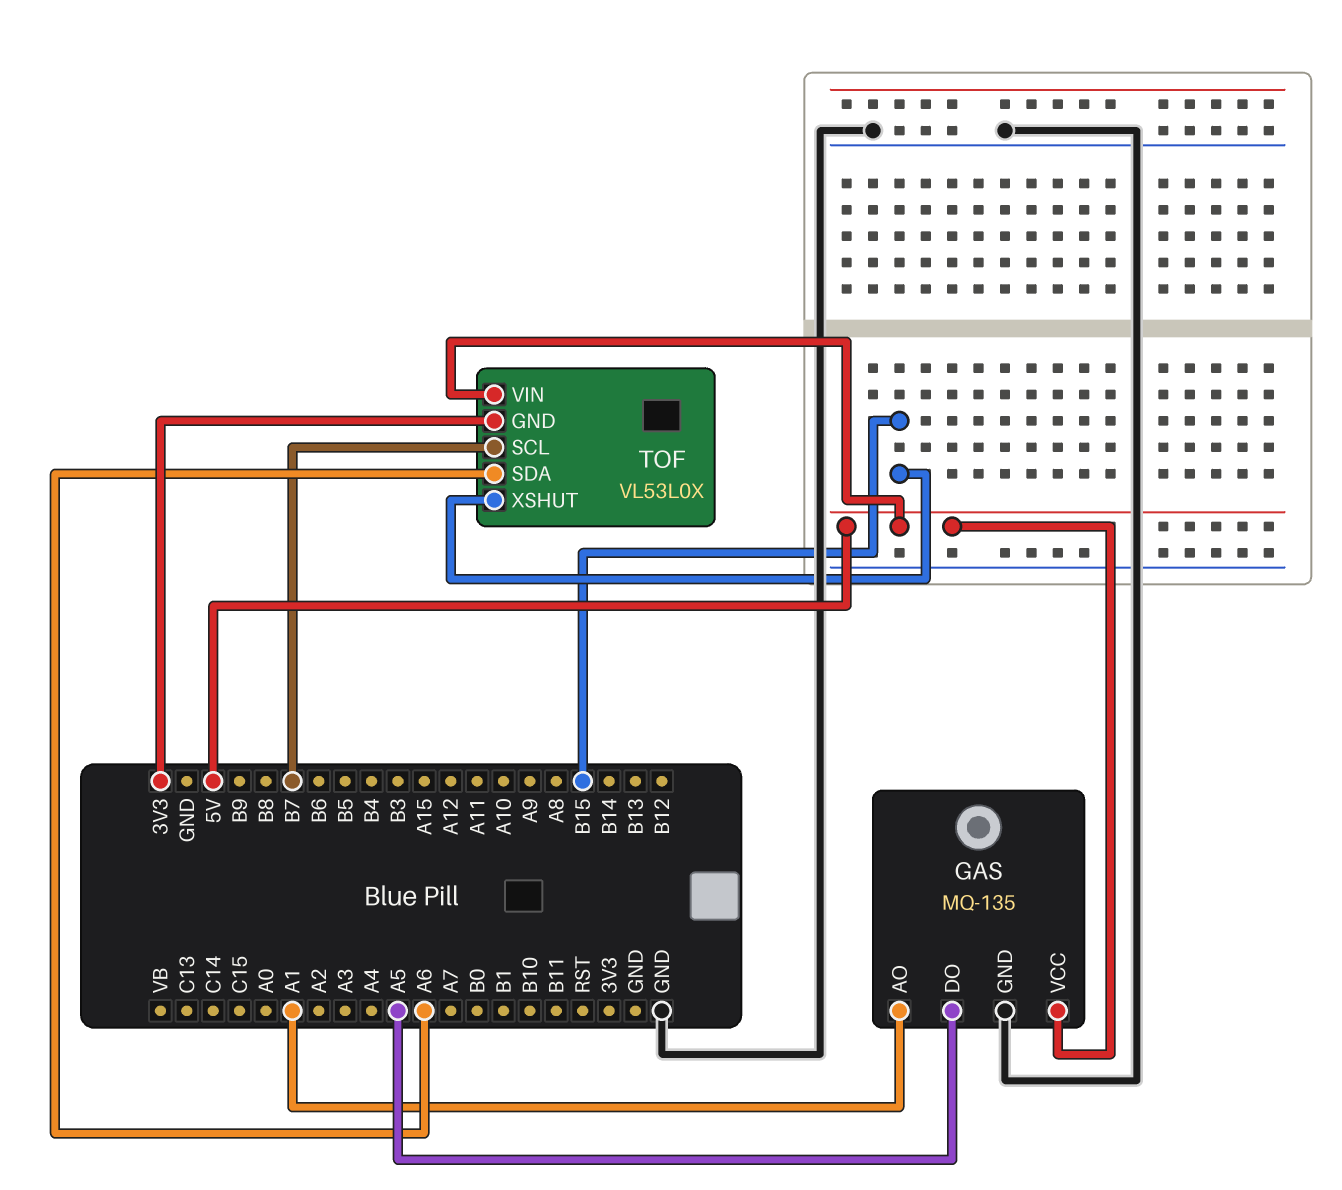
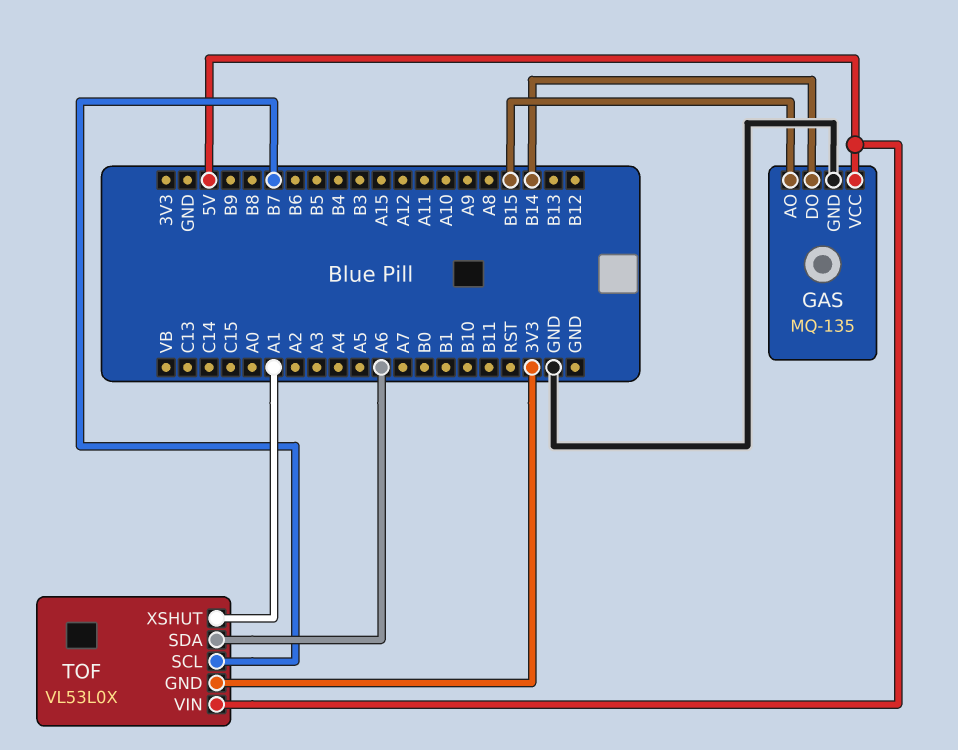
GAS pin AO: A1 -> B15
GAS pin DO: A5 -> B14
TOF pin XSHUT: B15 -> A1

